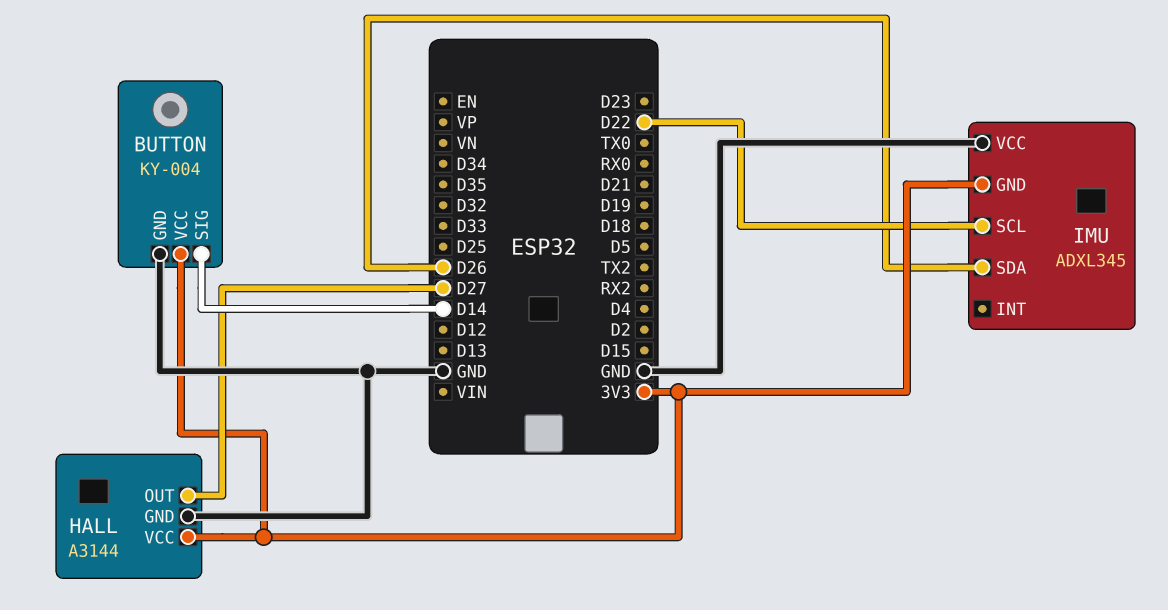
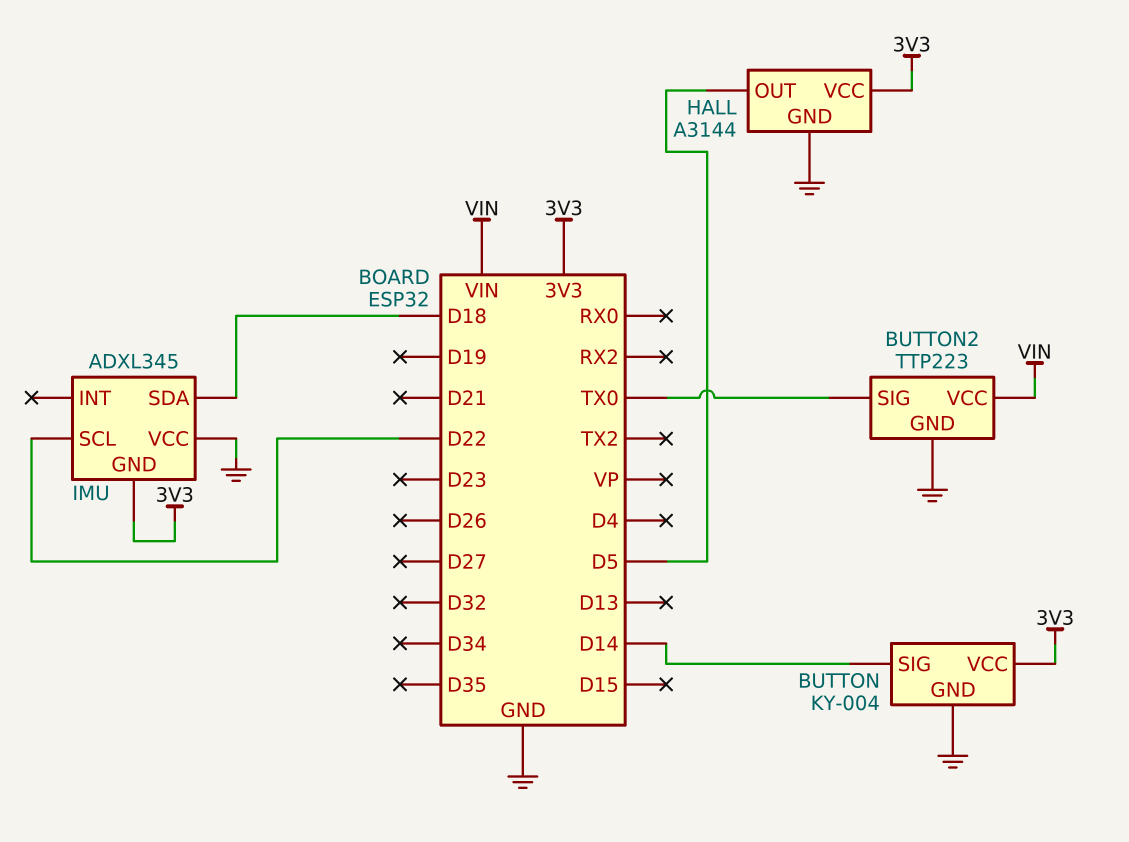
BUTTON2: none -> TTP223
BUTTON2 pin GND: none -> GND
BUTTON2 pin SIG: none -> TX0
BUTTON2 pin VCC: none -> VIN
HALL pin OUT: D27 -> D5
IMU pin SDA: D26 -> D18

